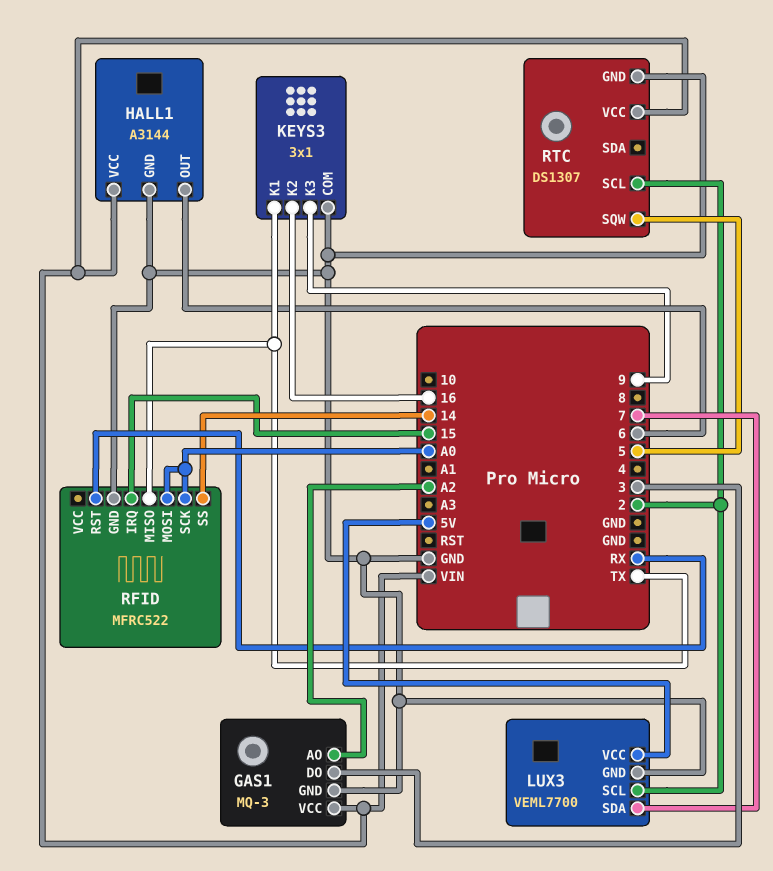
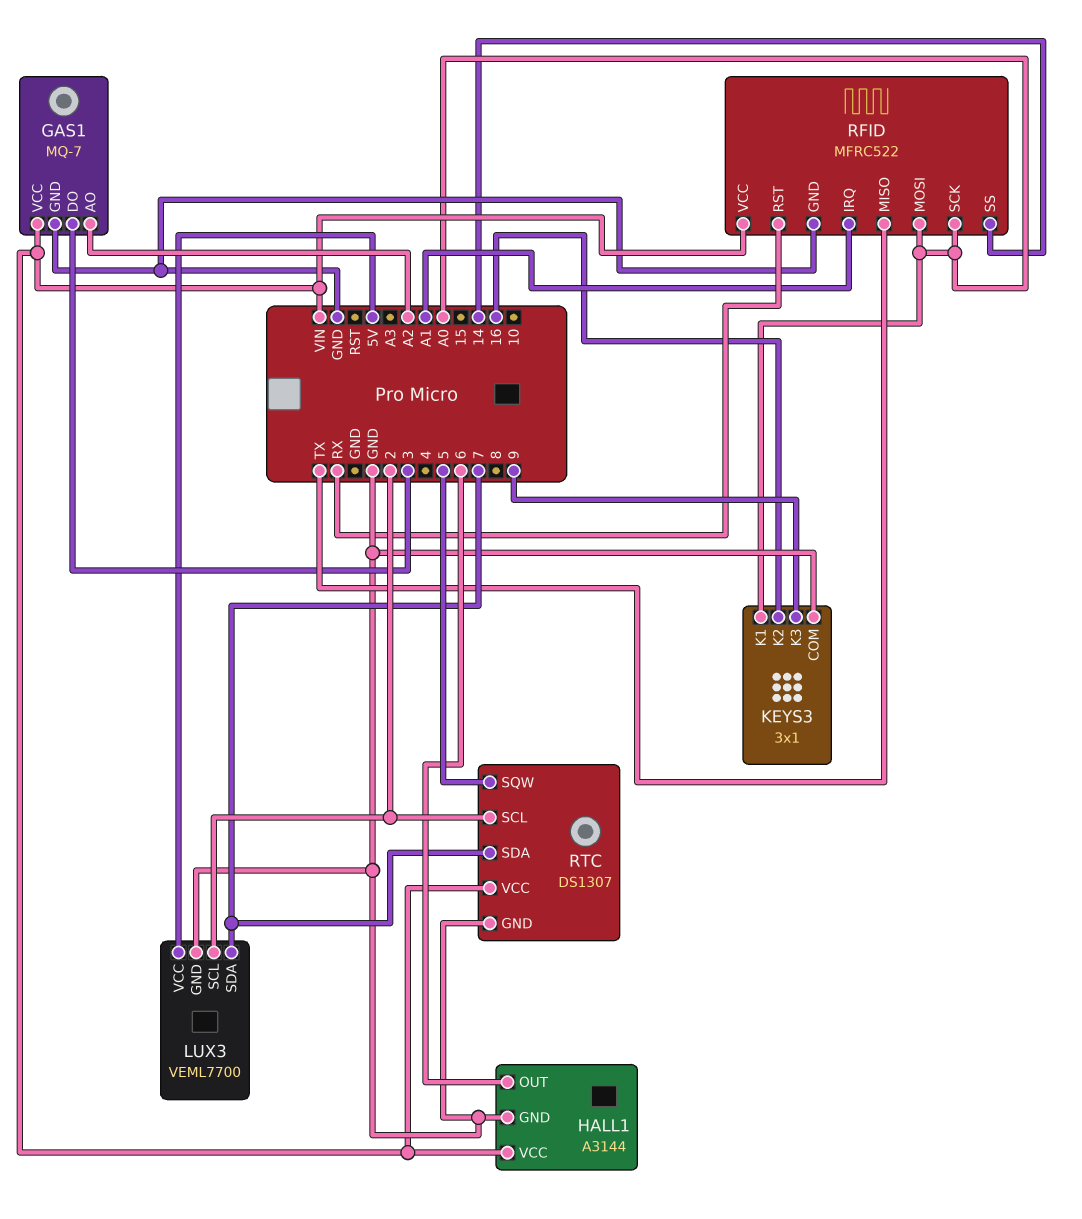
GAS1: MQ-3 -> MQ-7
KEYS3 pin K1: TX -> A0
RFID pin IRQ: 15 -> A1
RFID pin VCC: none -> VIN
RTC pin SDA: none -> 7

